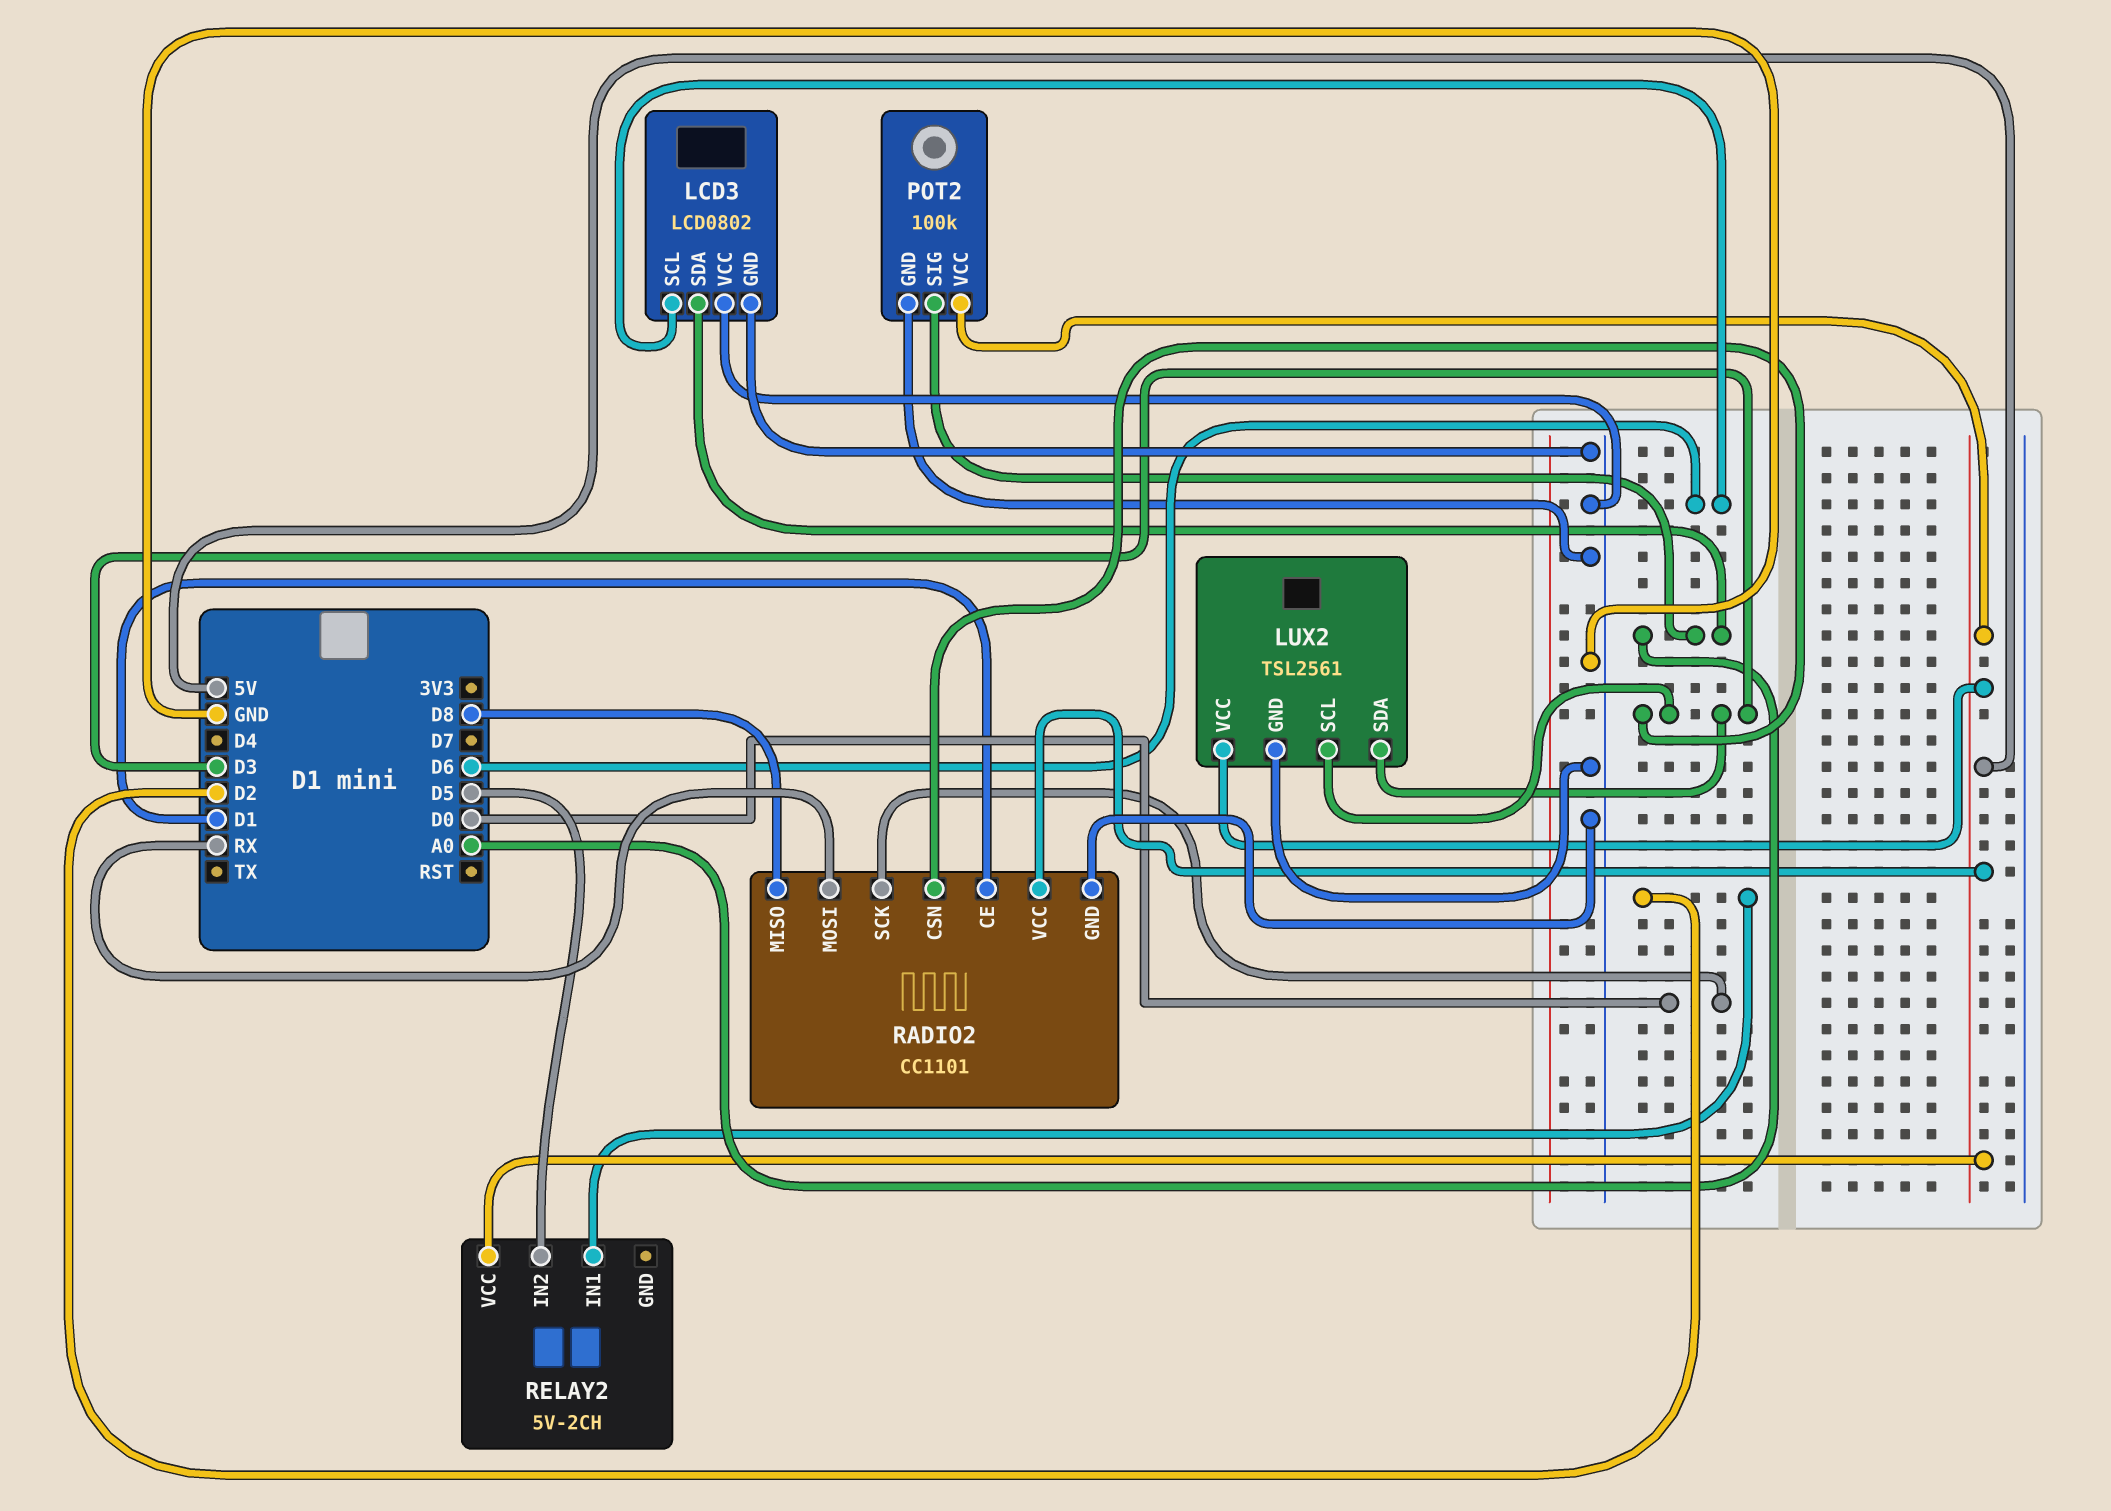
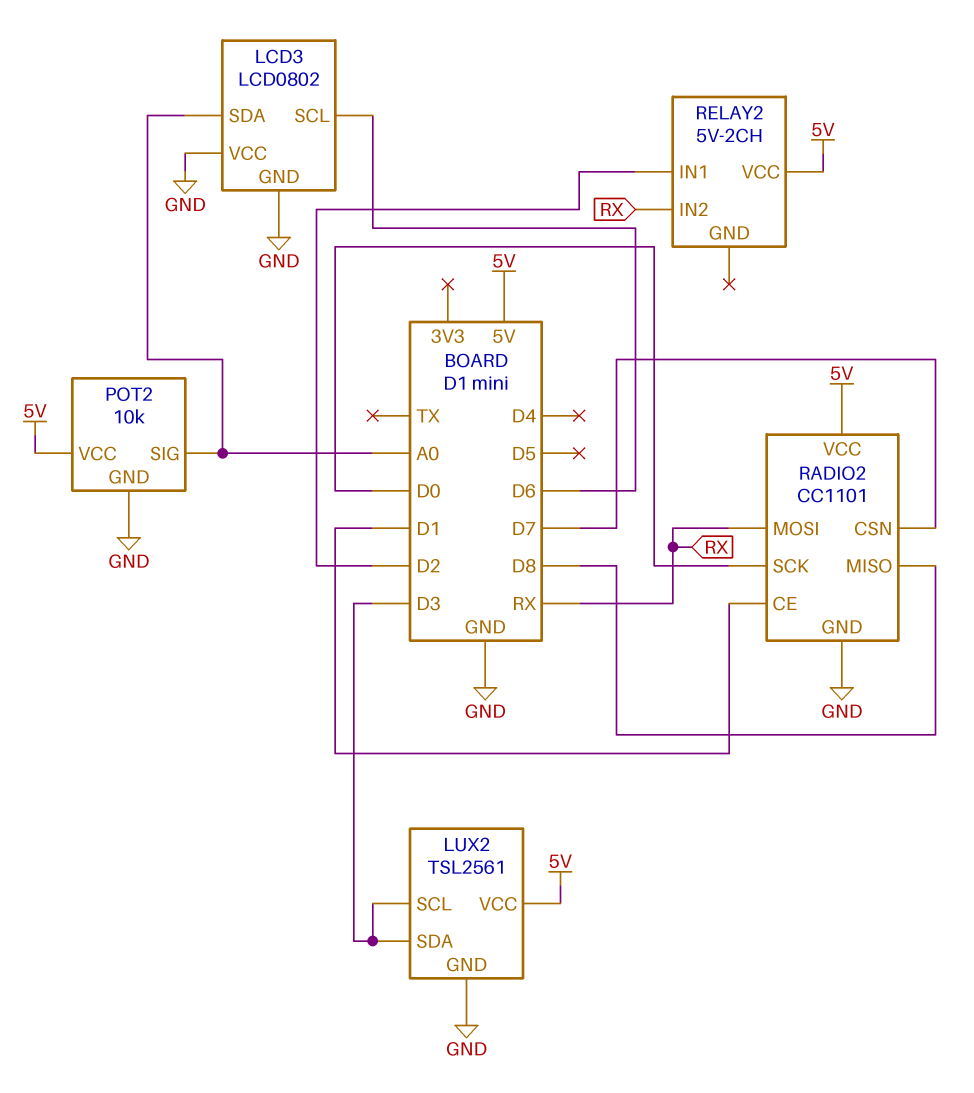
POT2: 100k -> 10k
RADIO2 pin CSN: D3 -> D7
RELAY2 pin IN2: D5 -> RX

